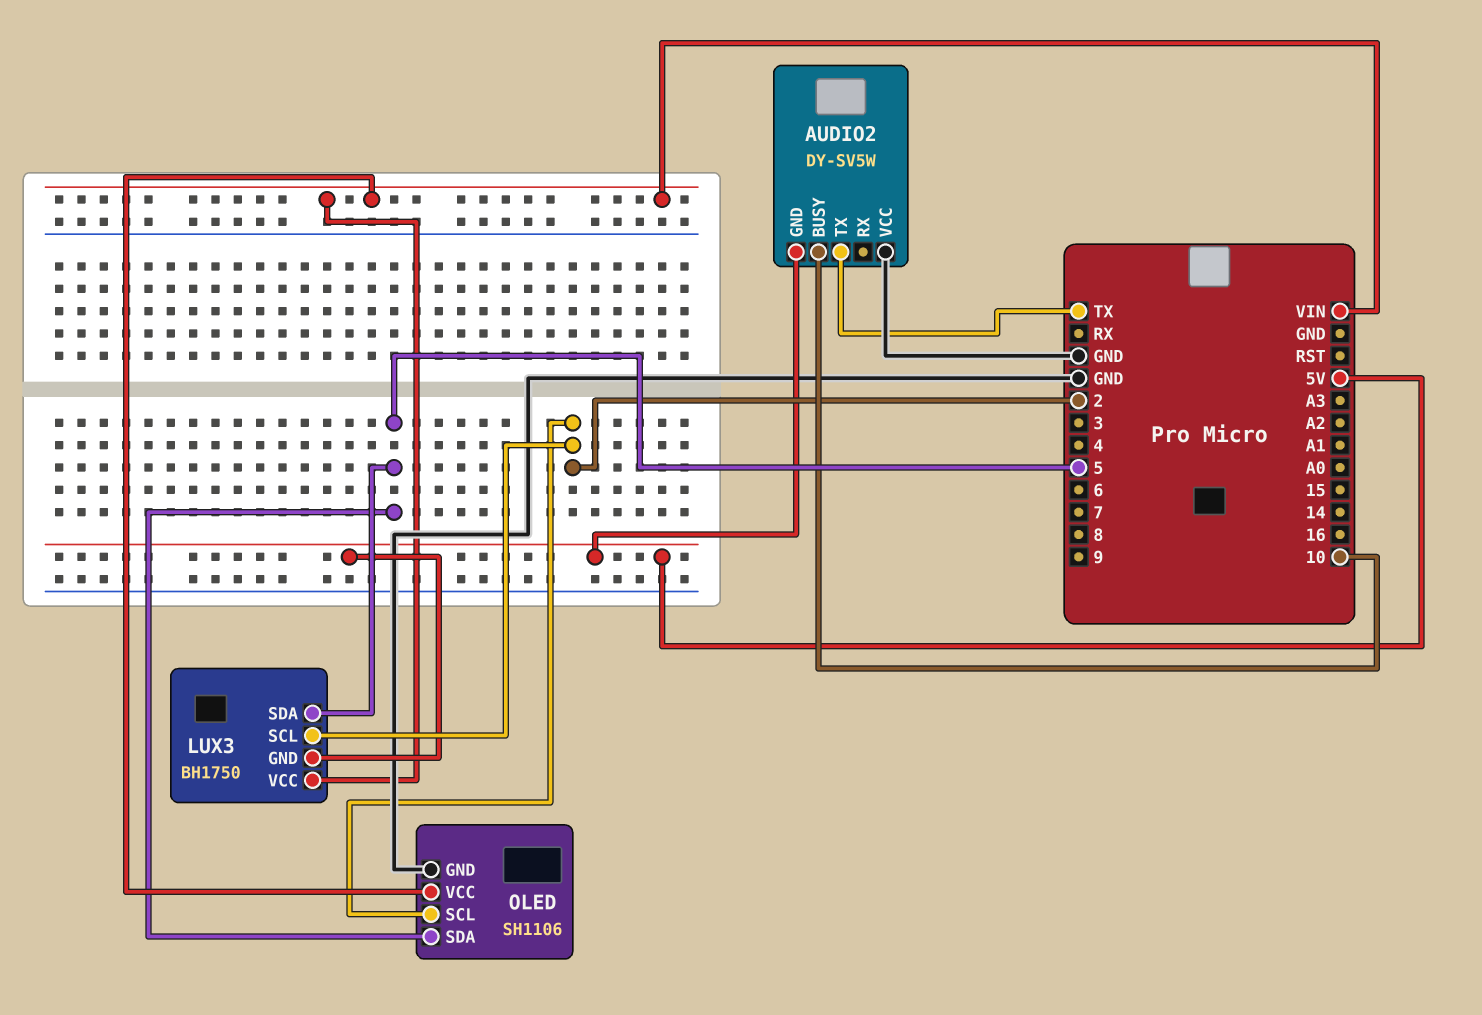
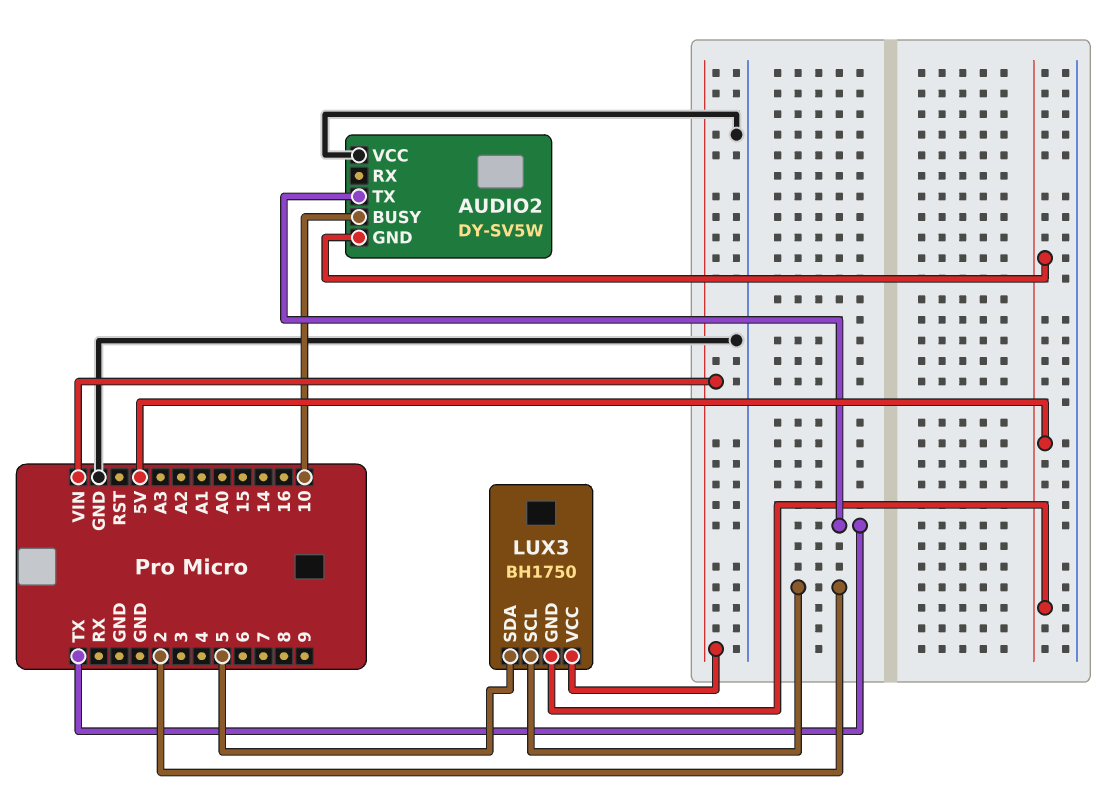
OLED: SH1106 -> none
OLED pin GND: GND -> none
OLED pin SCL: 2 -> none
OLED pin SDA: 5 -> none
OLED pin VCC: VIN -> none

